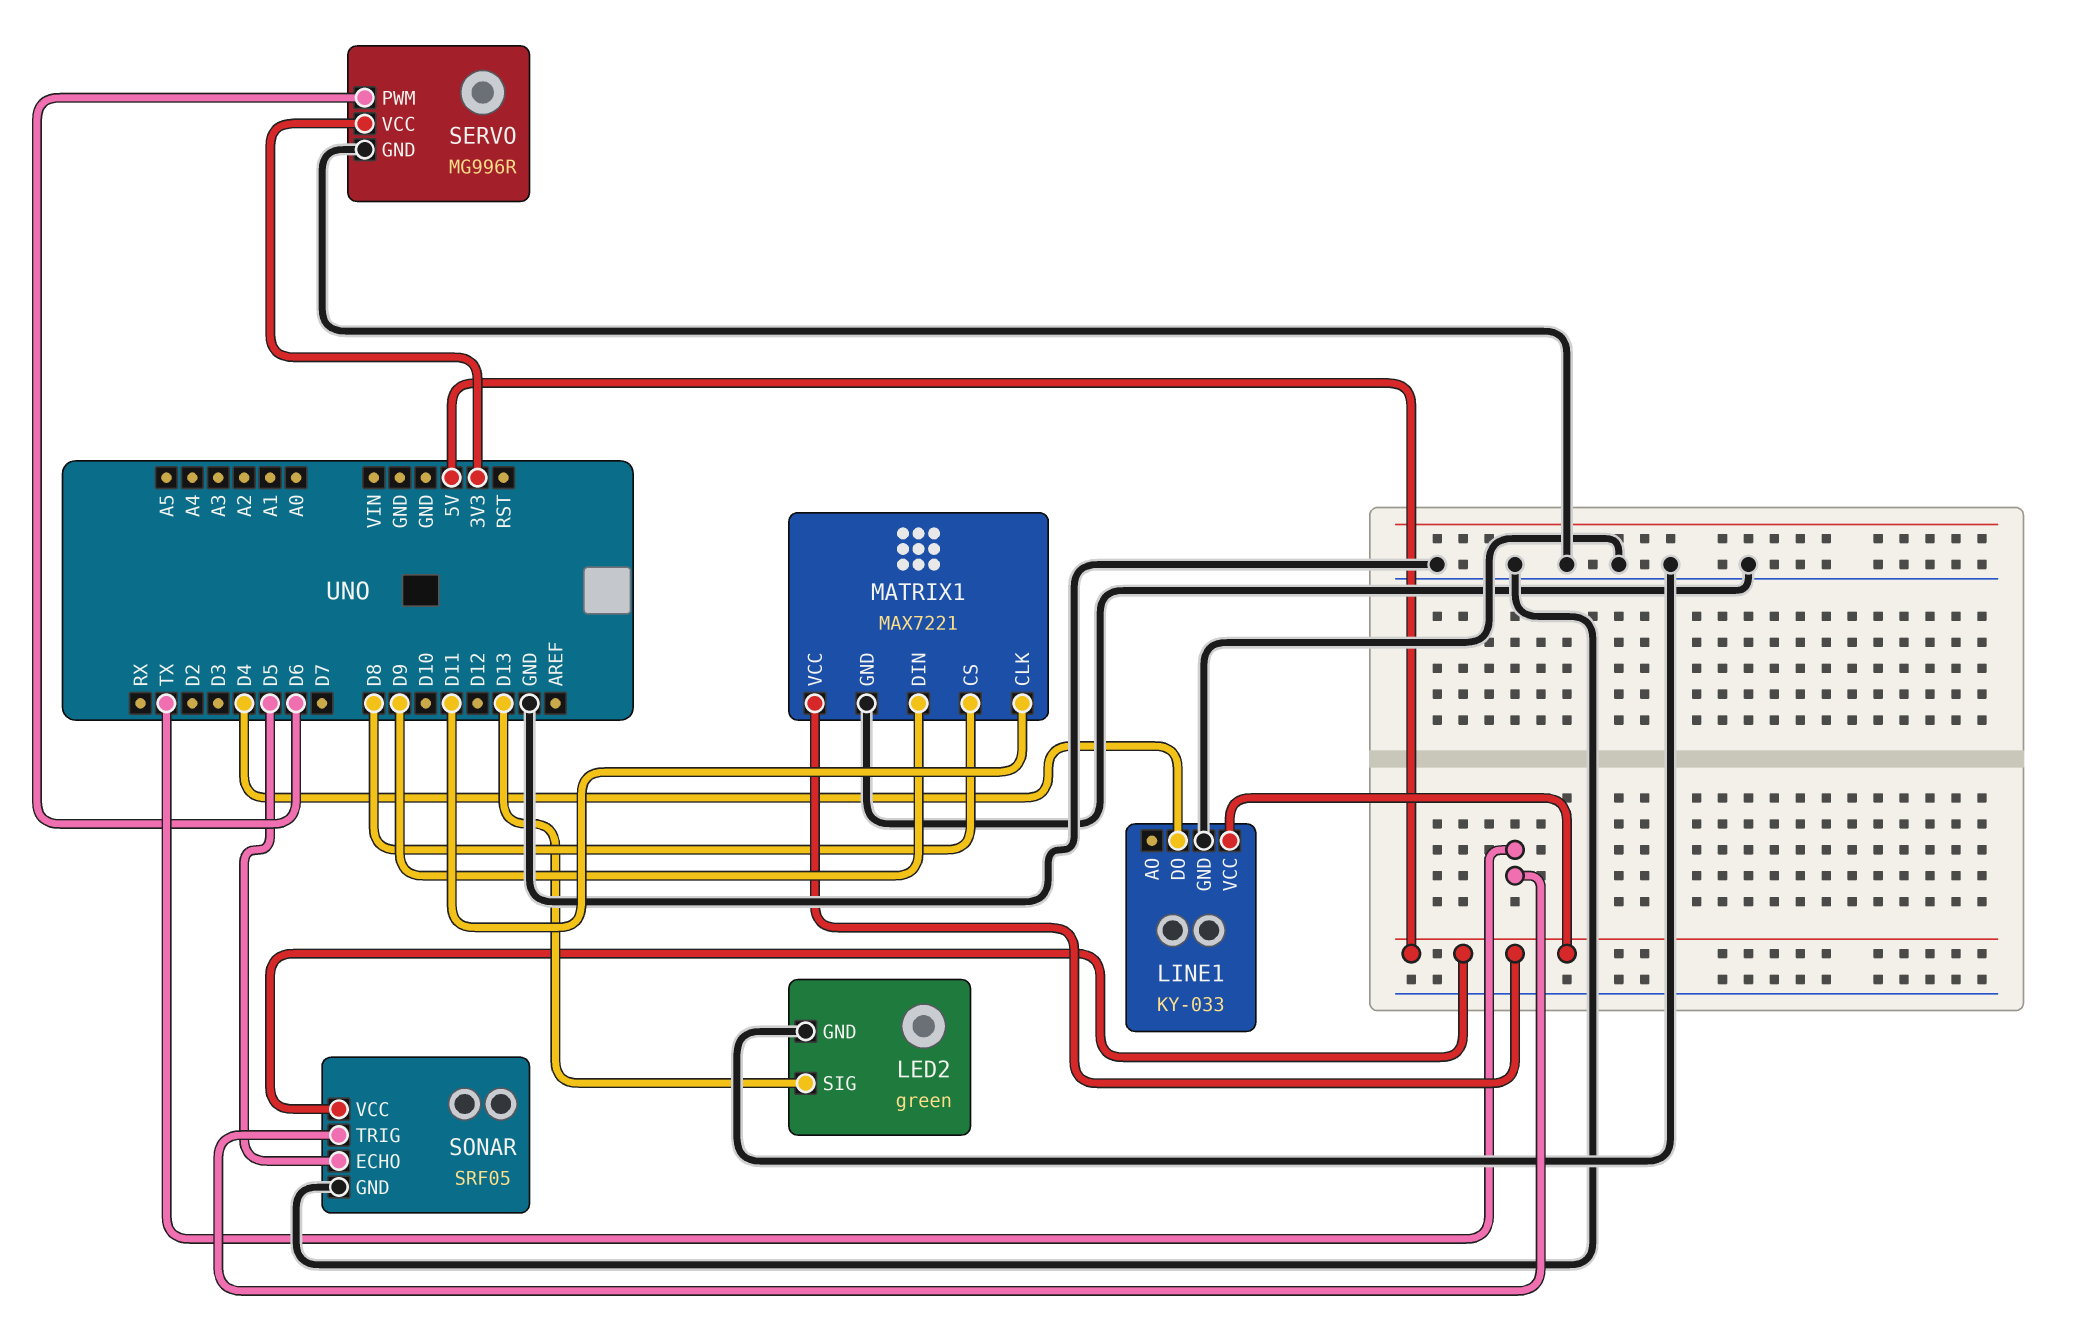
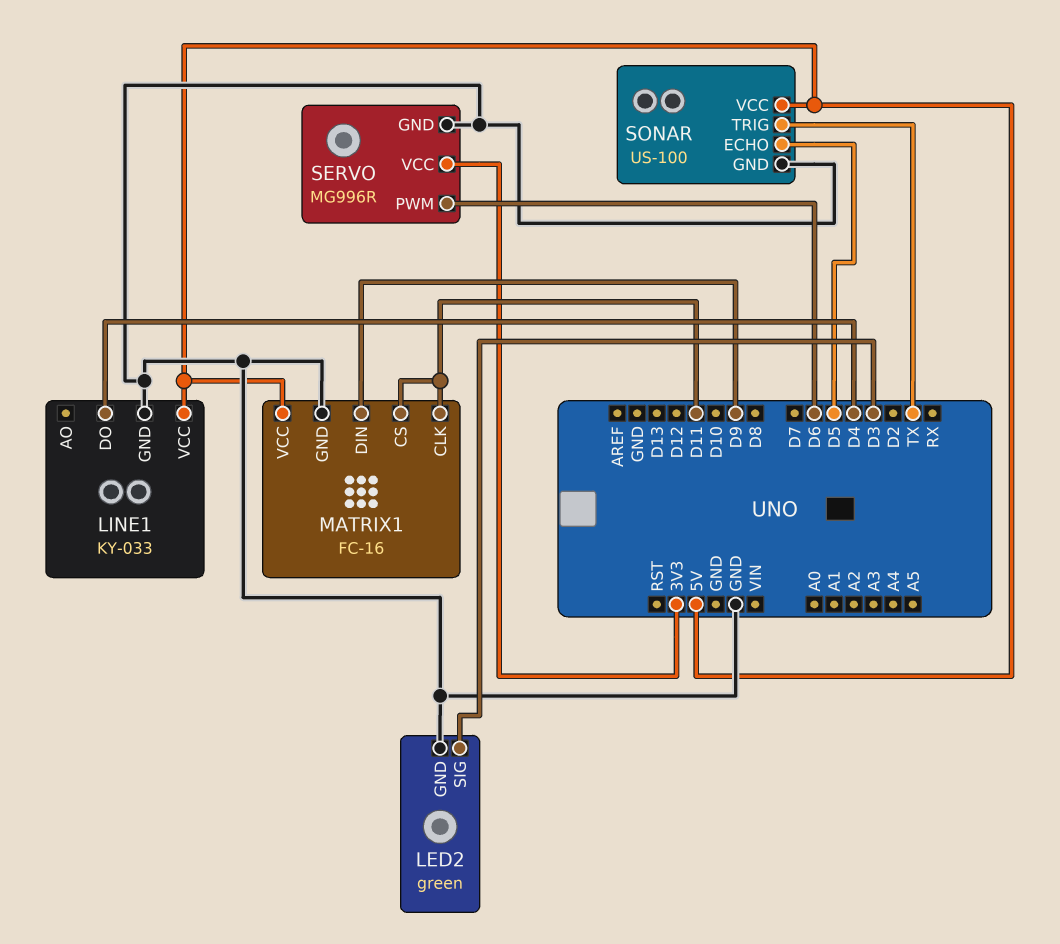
LED2 pin SIG: D13 -> D3
MATRIX1: MAX7221 -> FC-16
MATRIX1 pin CS: D8 -> D11
SONAR: SRF05 -> US-100

